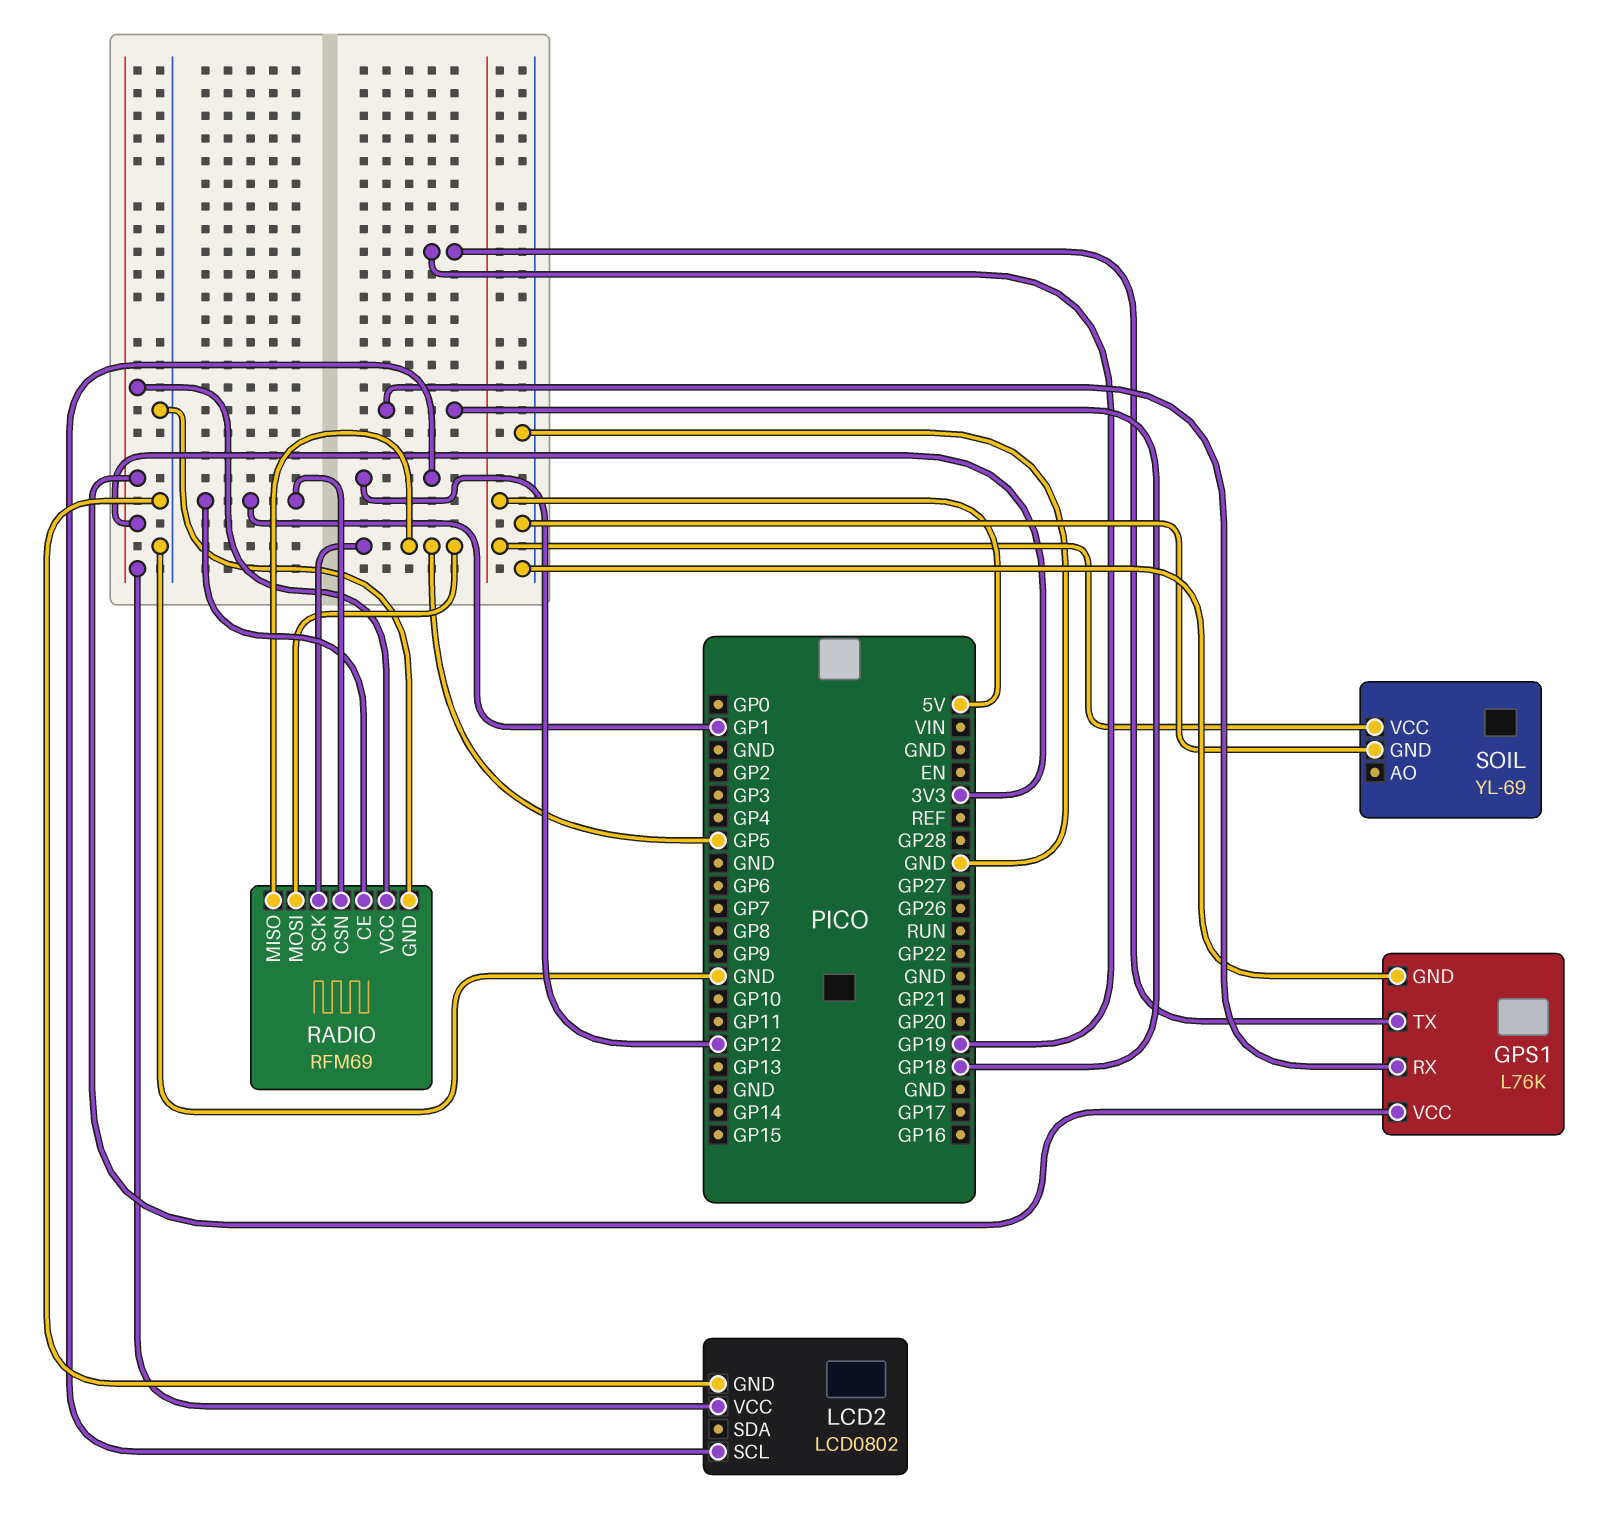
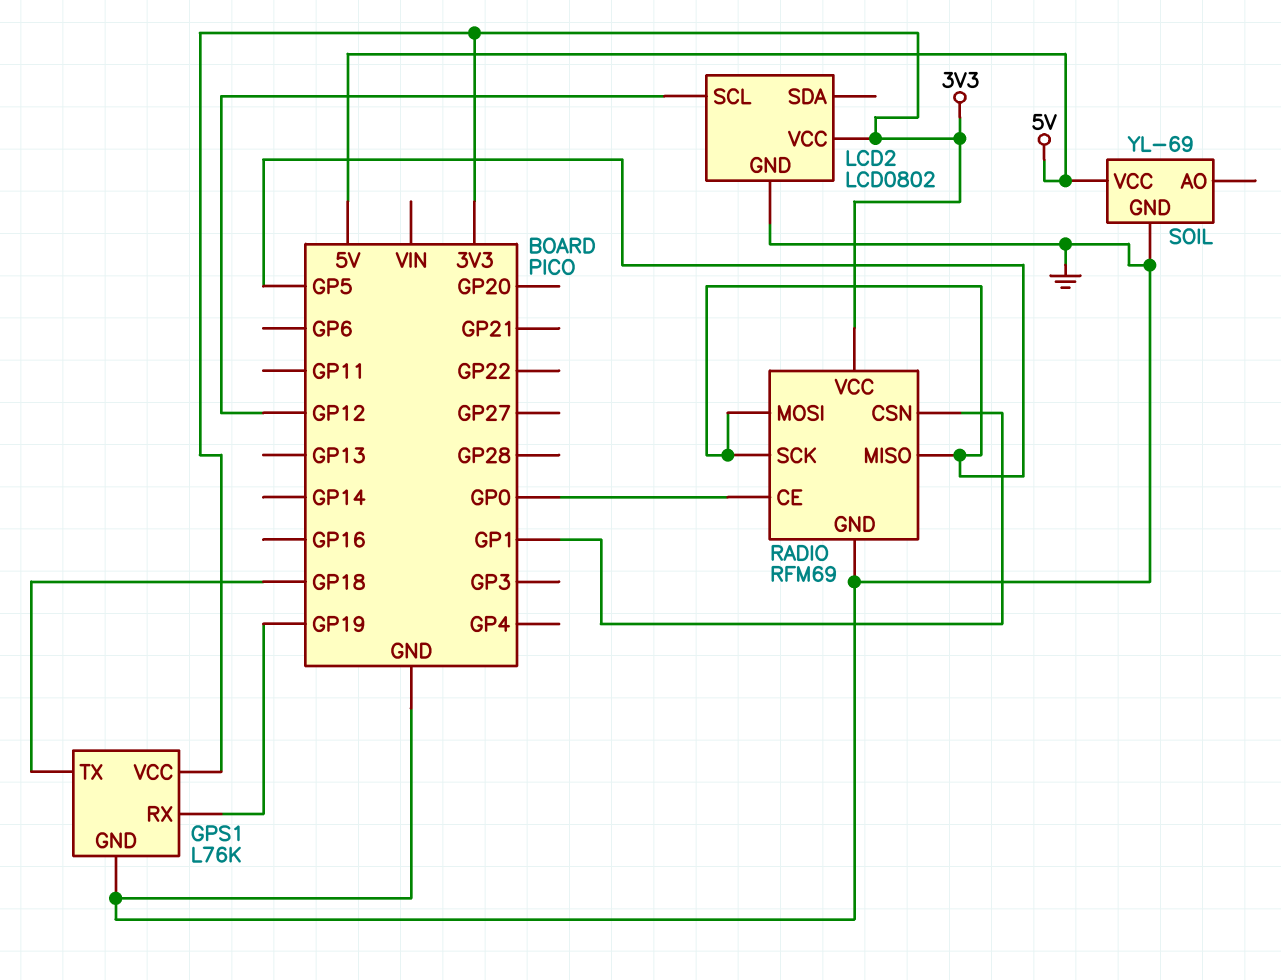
GPS1 pin RX: GP18 -> GP19
GPS1 pin TX: GP19 -> GP18
RADIO pin CE: GP1 -> GP0

